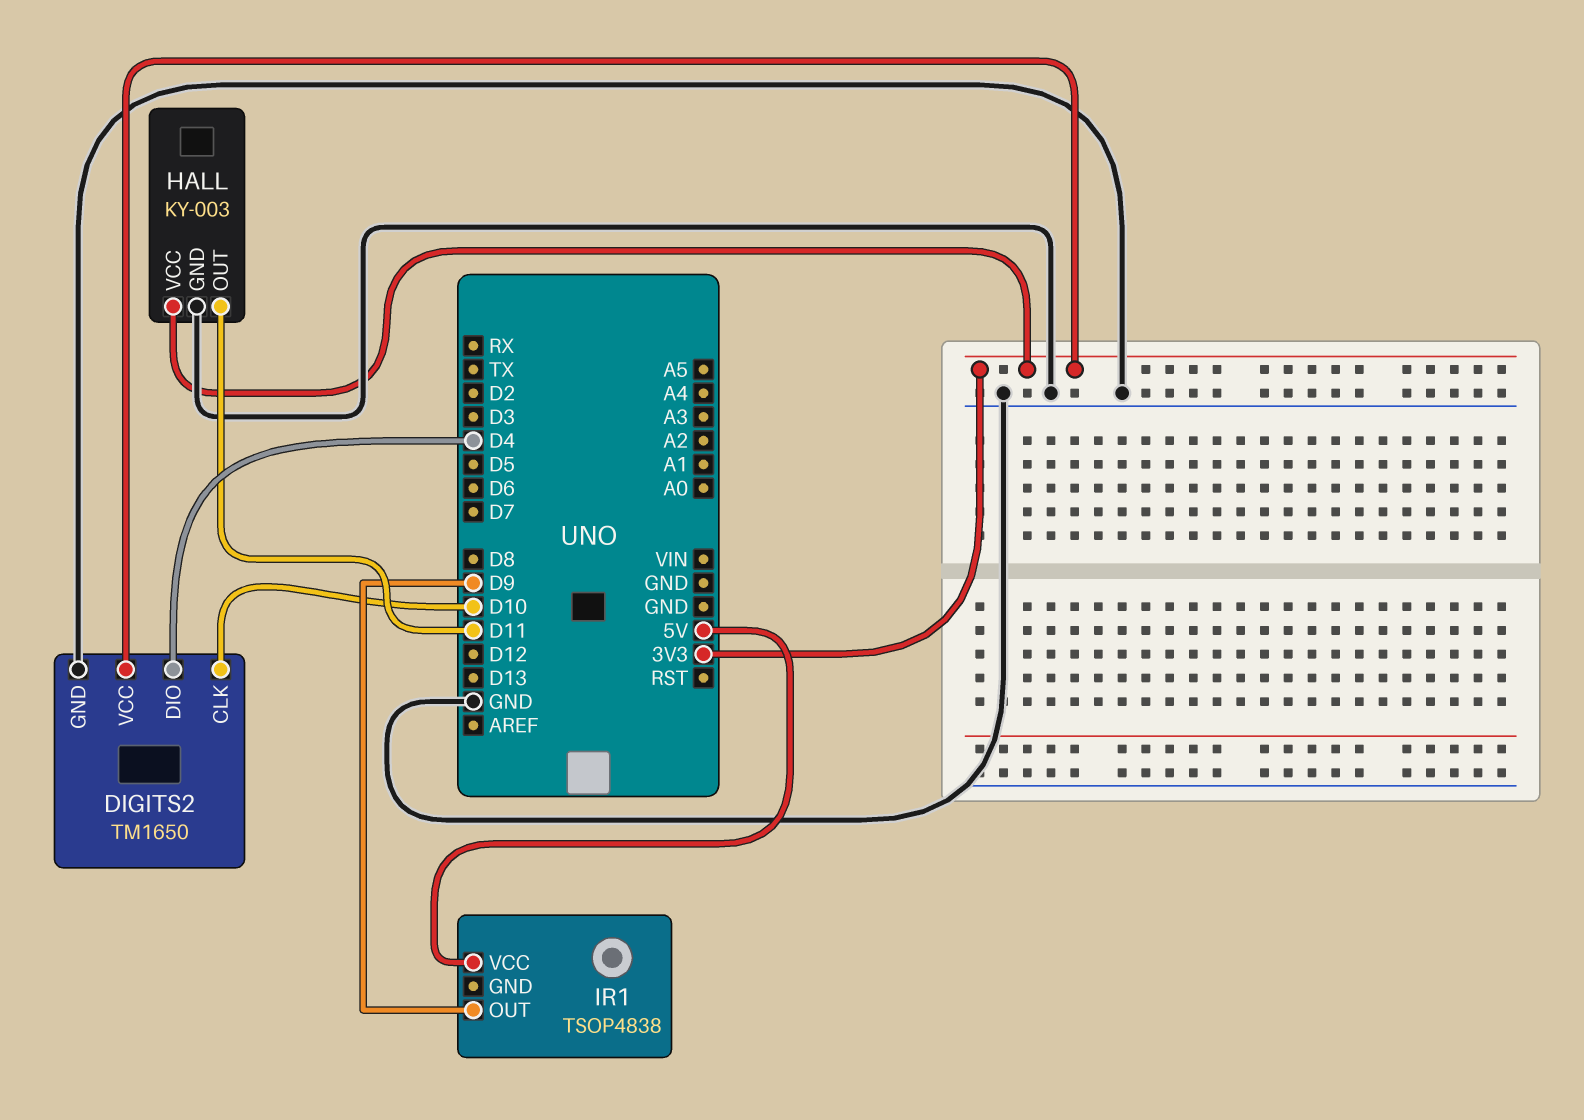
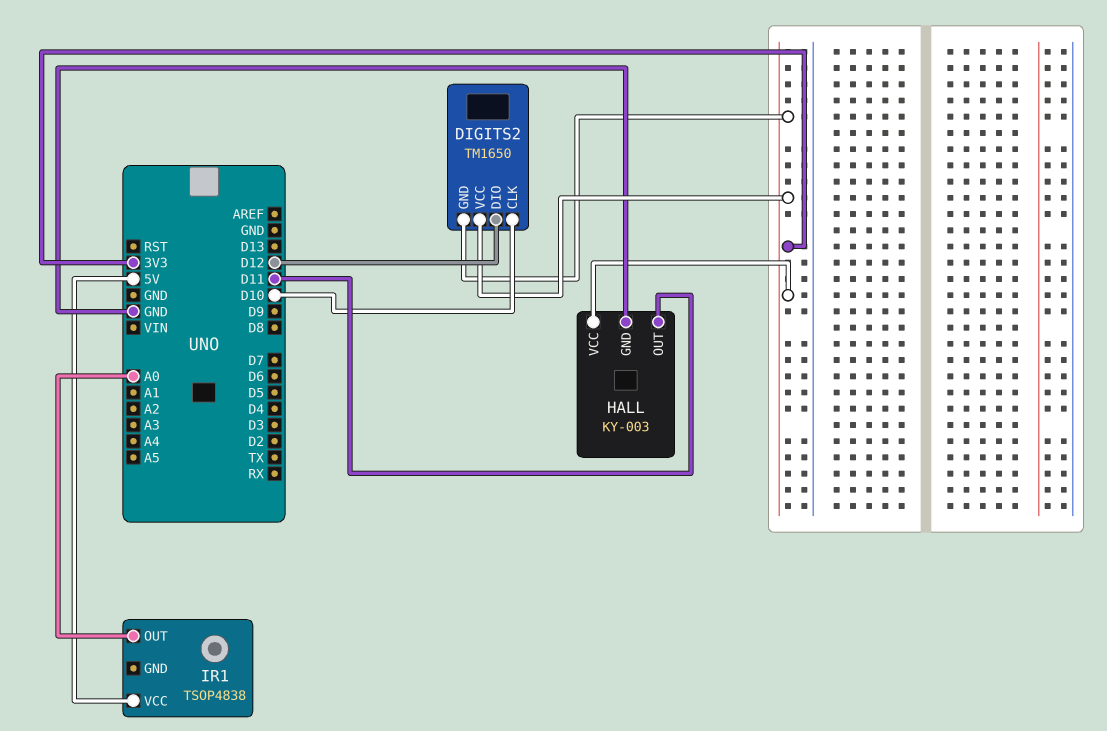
DIGITS2 pin DIO: D4 -> D12
DIGITS2 pin GND: GND -> 3V3
IR1 pin OUT: D9 -> A0

